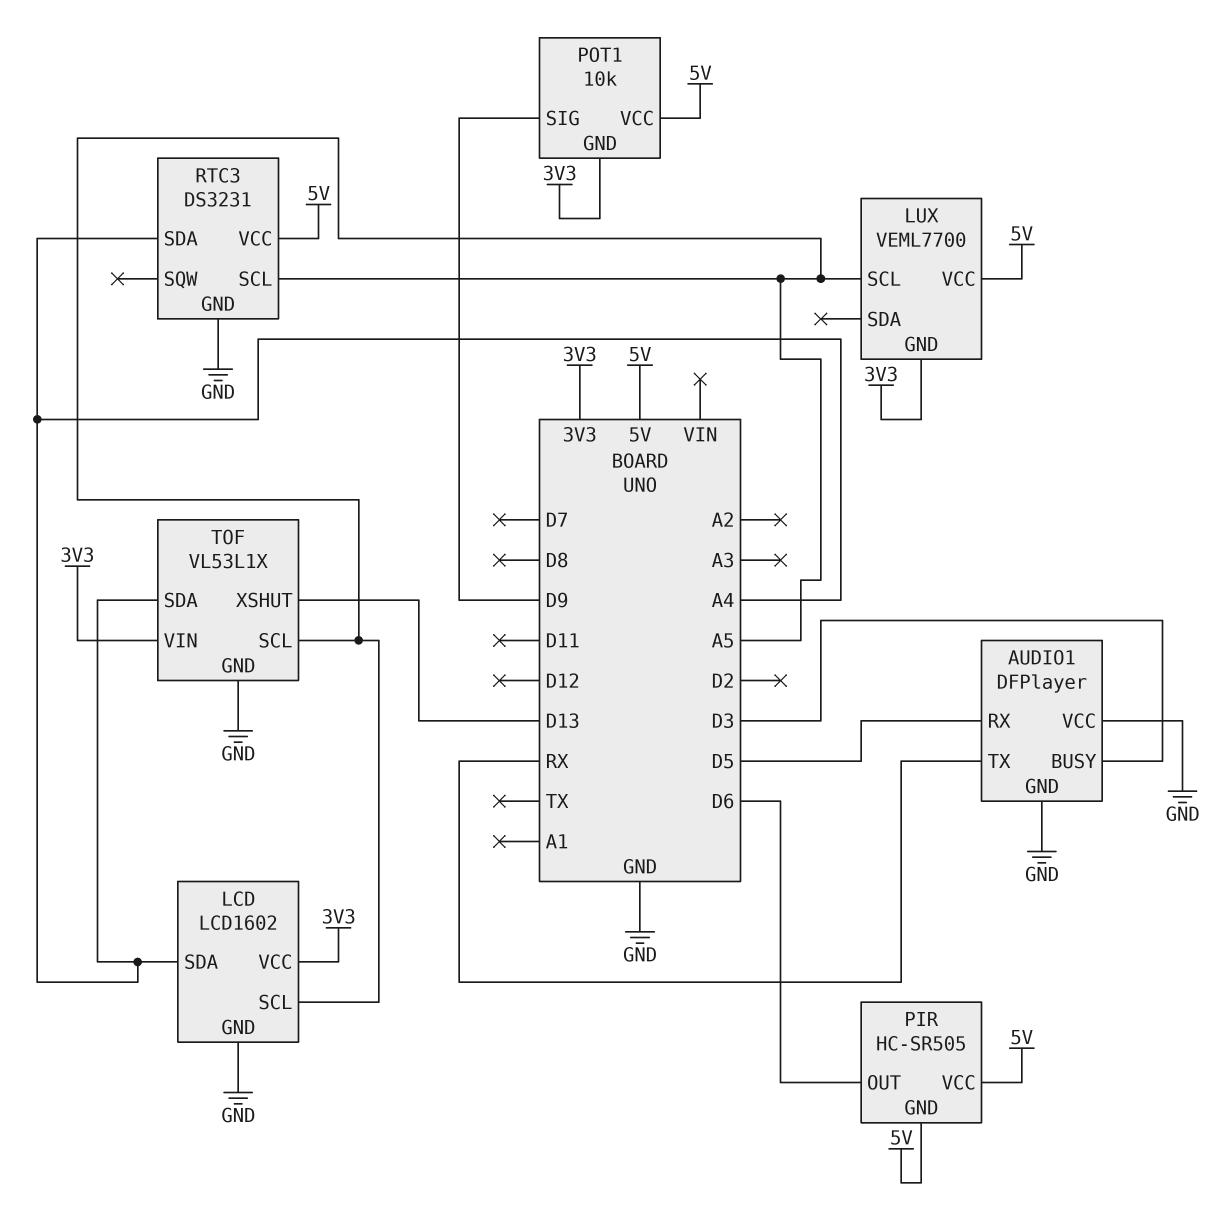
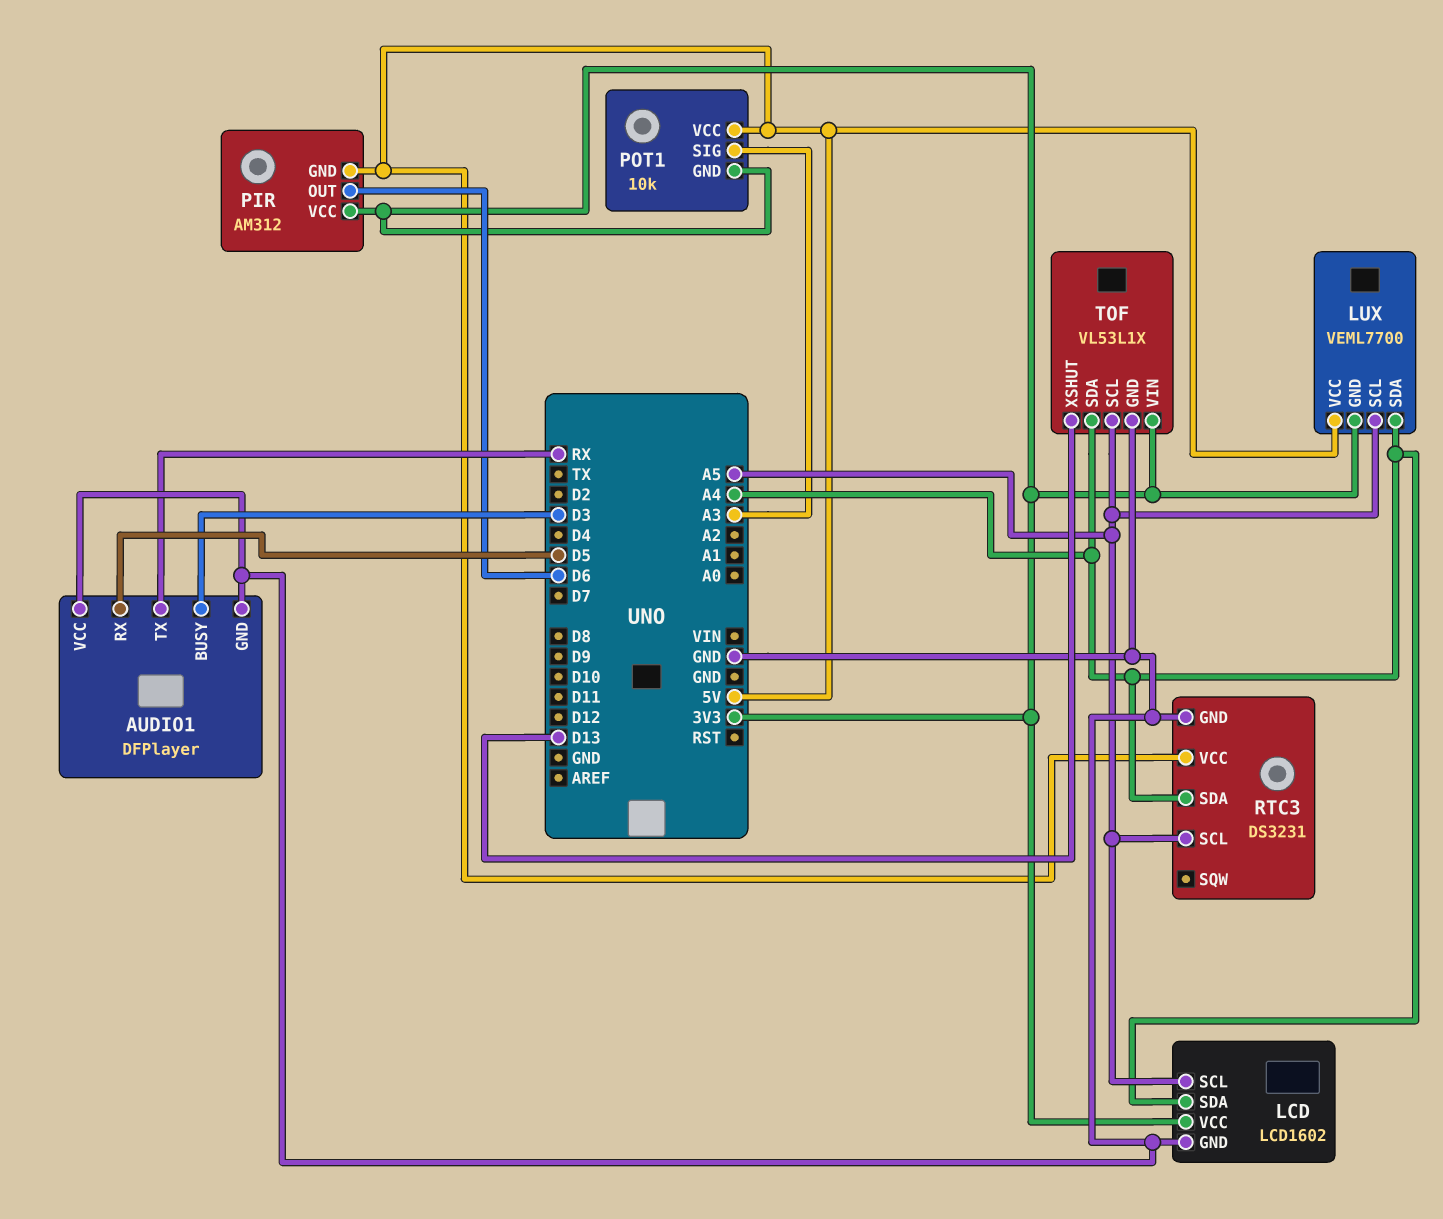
LUX pin SDA: none -> A4
PIR: HC-SR505 -> AM312
PIR pin VCC: 5V -> 3V3
POT1 pin SIG: D9 -> A3

